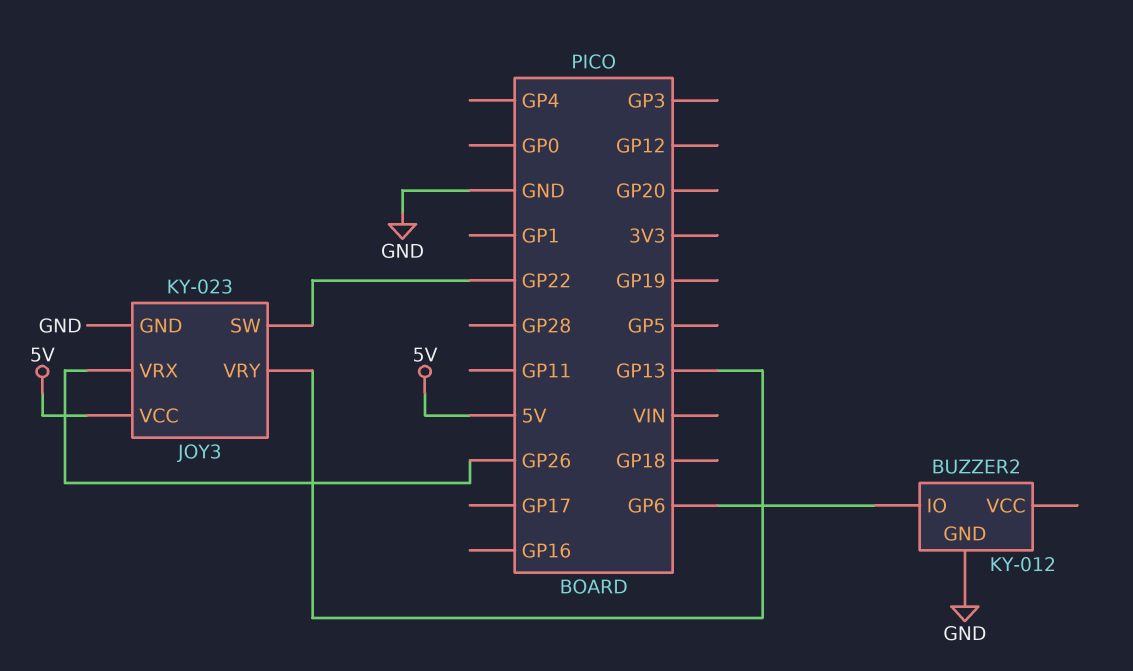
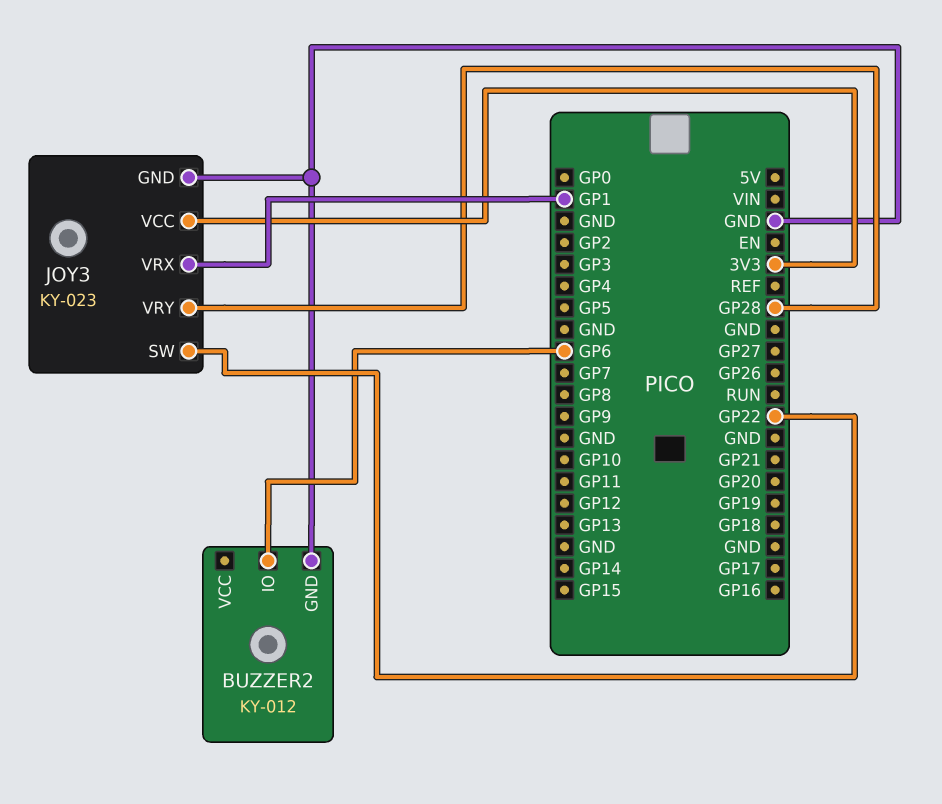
JOY3 pin VCC: 5V -> 3V3
JOY3 pin VRX: GP26 -> GP1
JOY3 pin VRY: GP13 -> GP28

